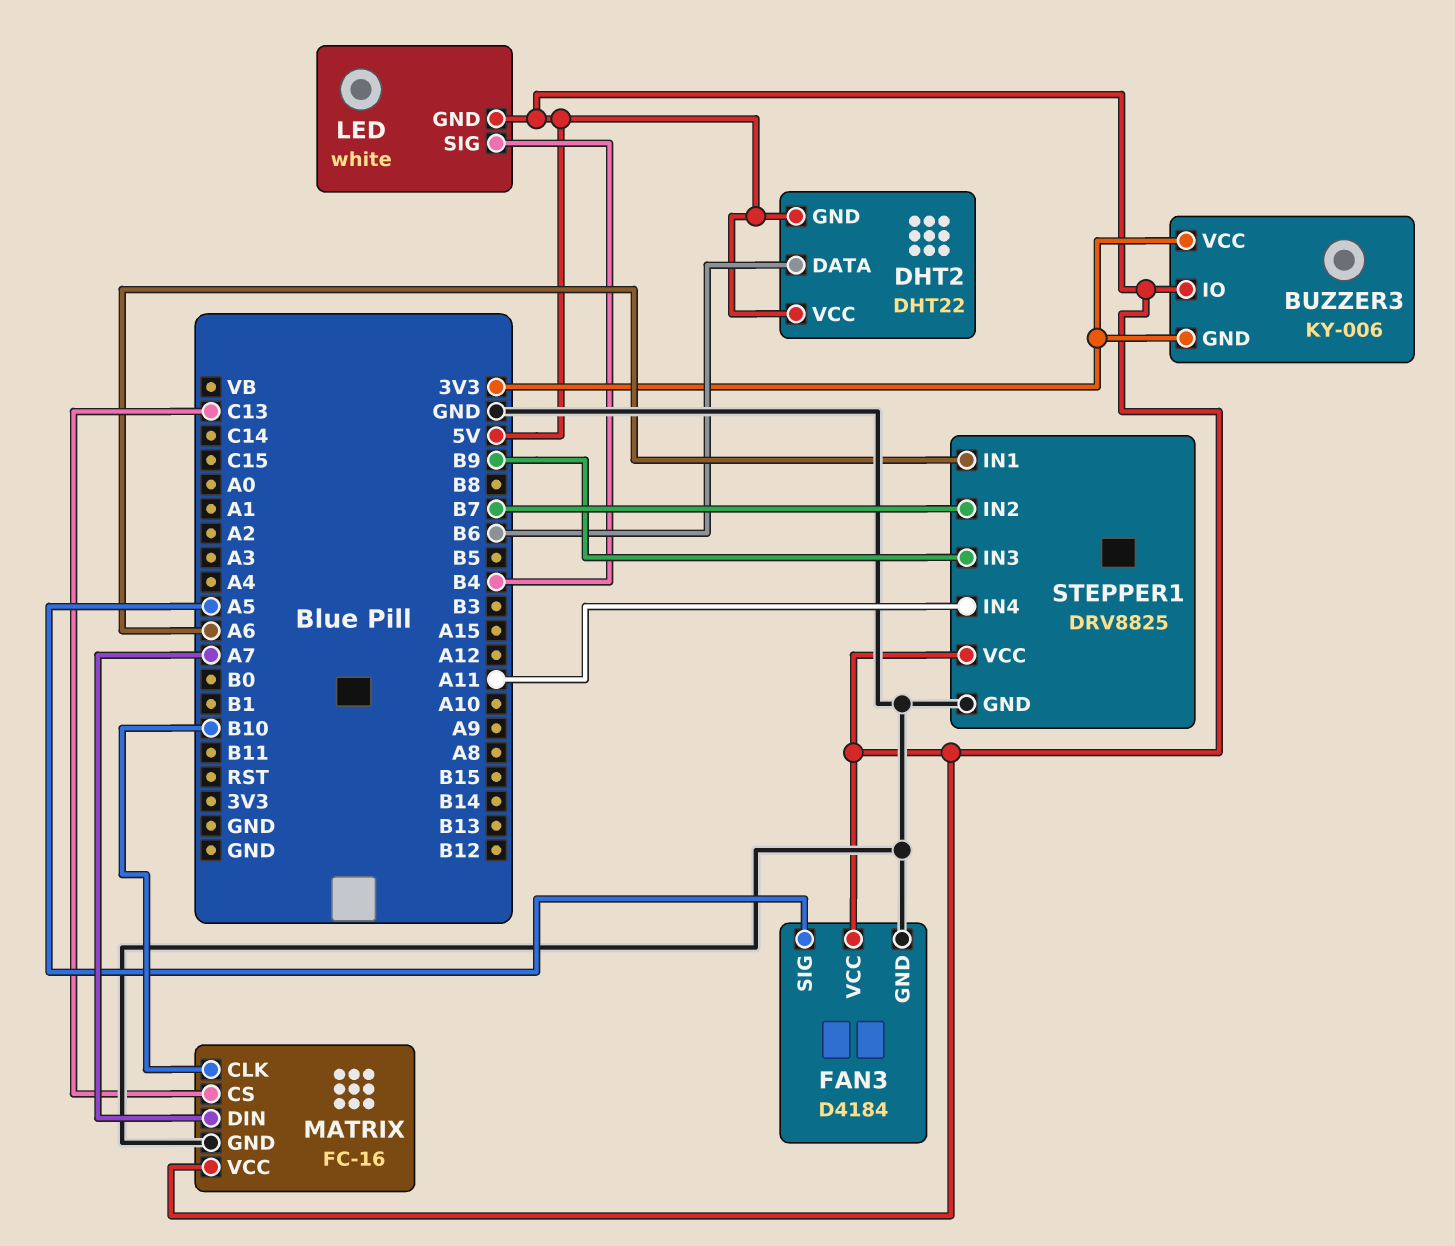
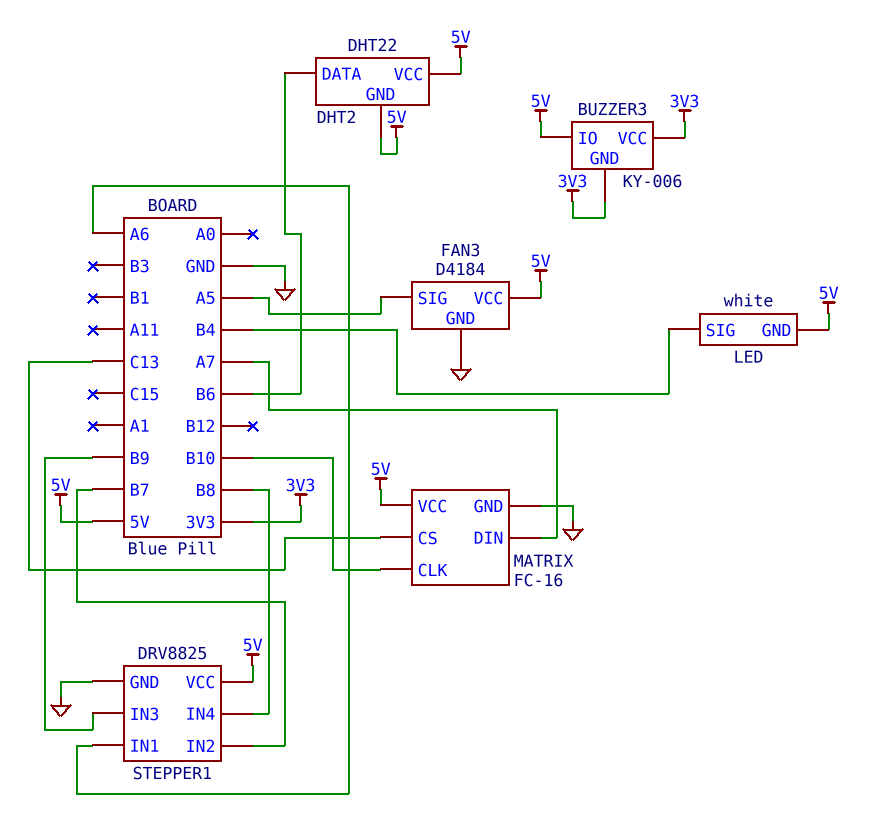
STEPPER1 pin IN4: A11 -> B8

